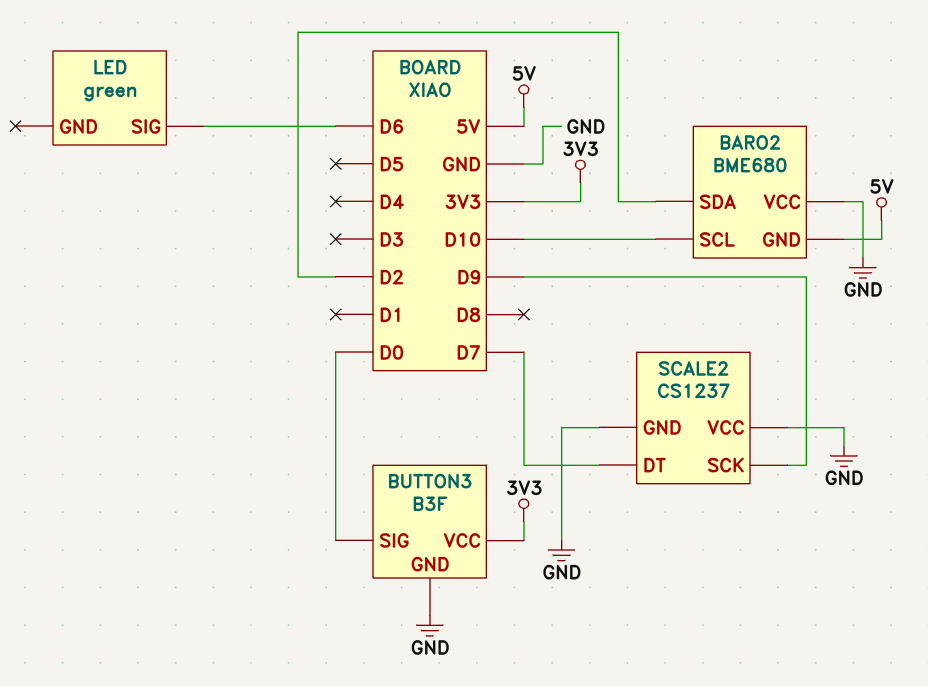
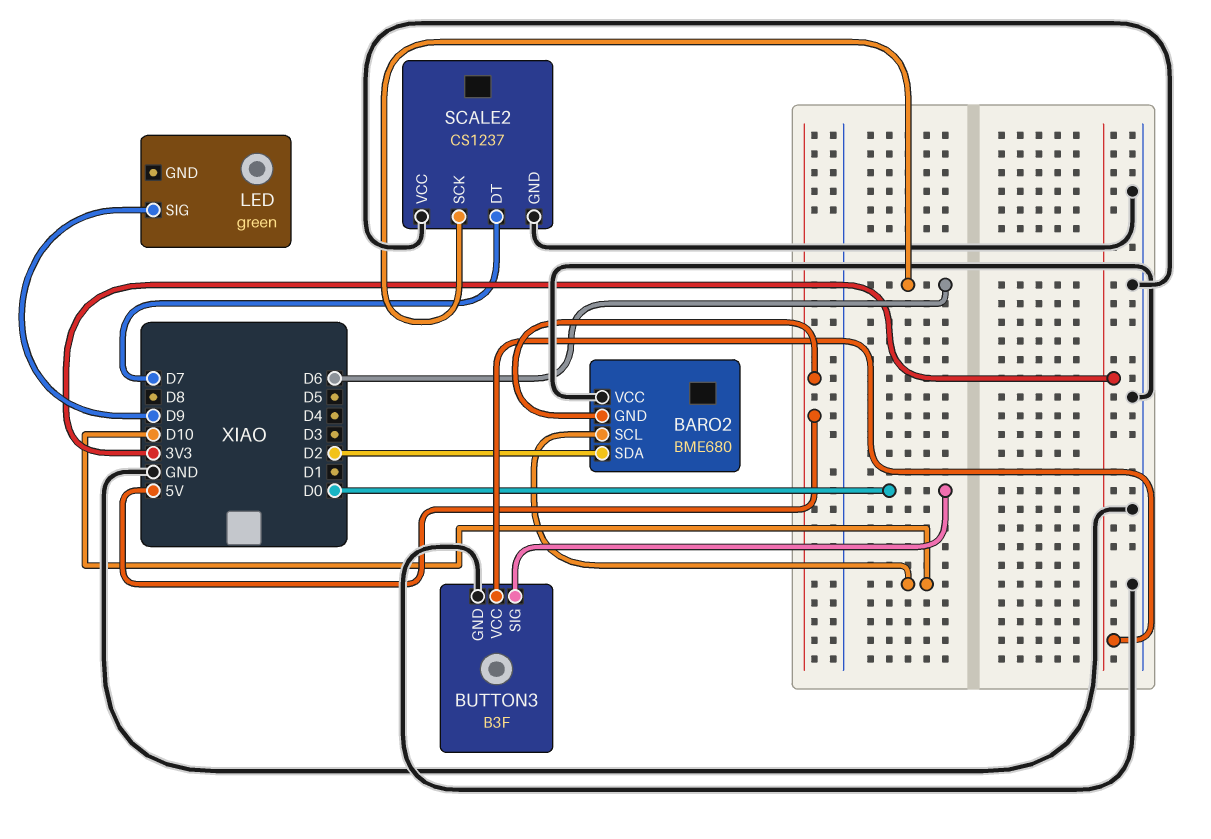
LED pin SIG: D6 -> D9
SCALE2 pin SCK: D9 -> D6

